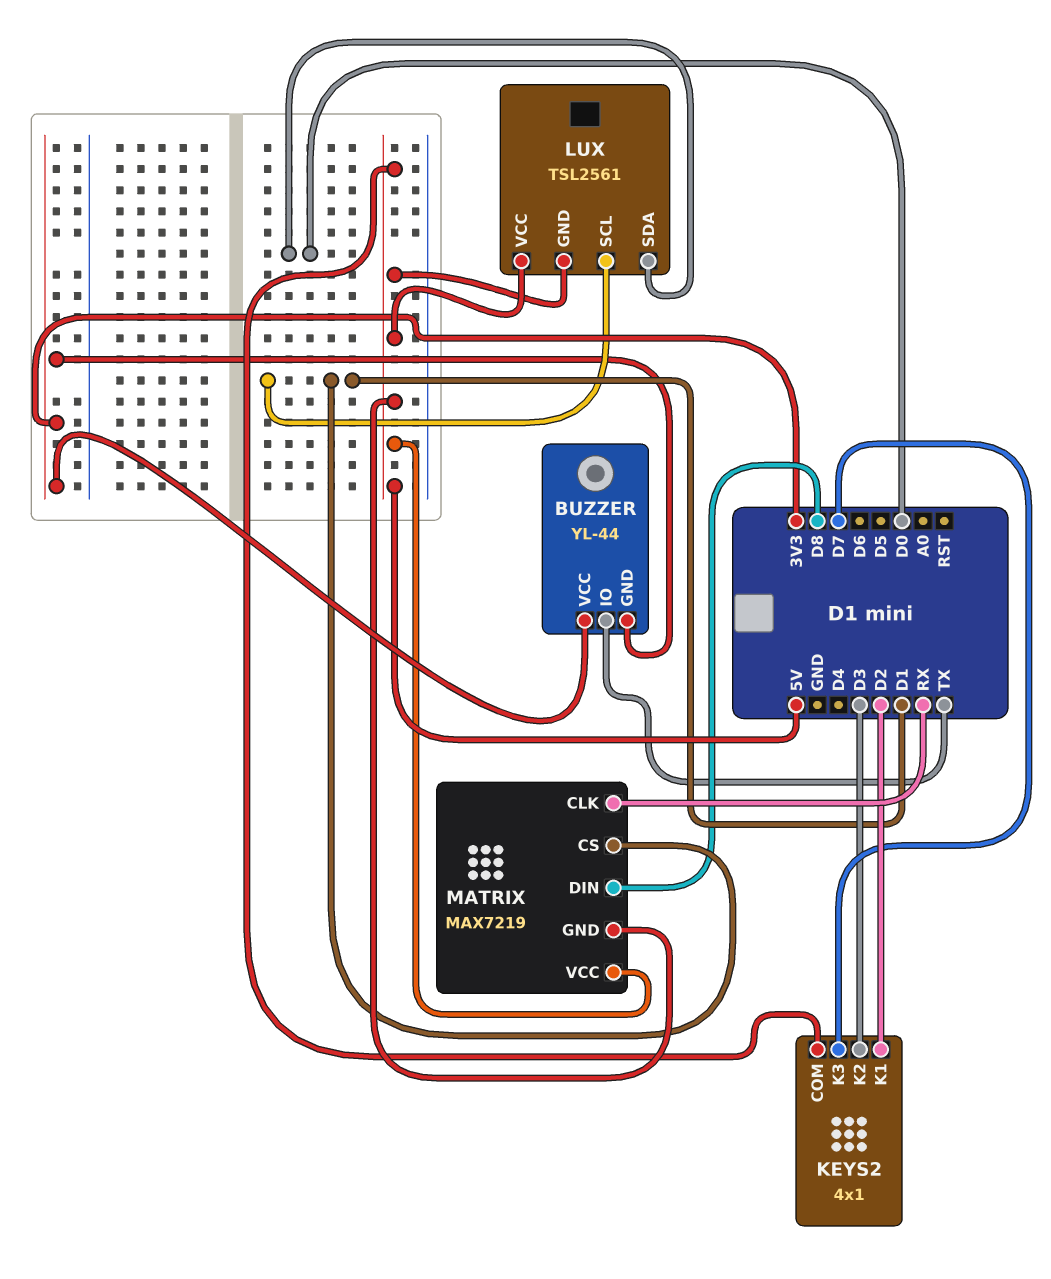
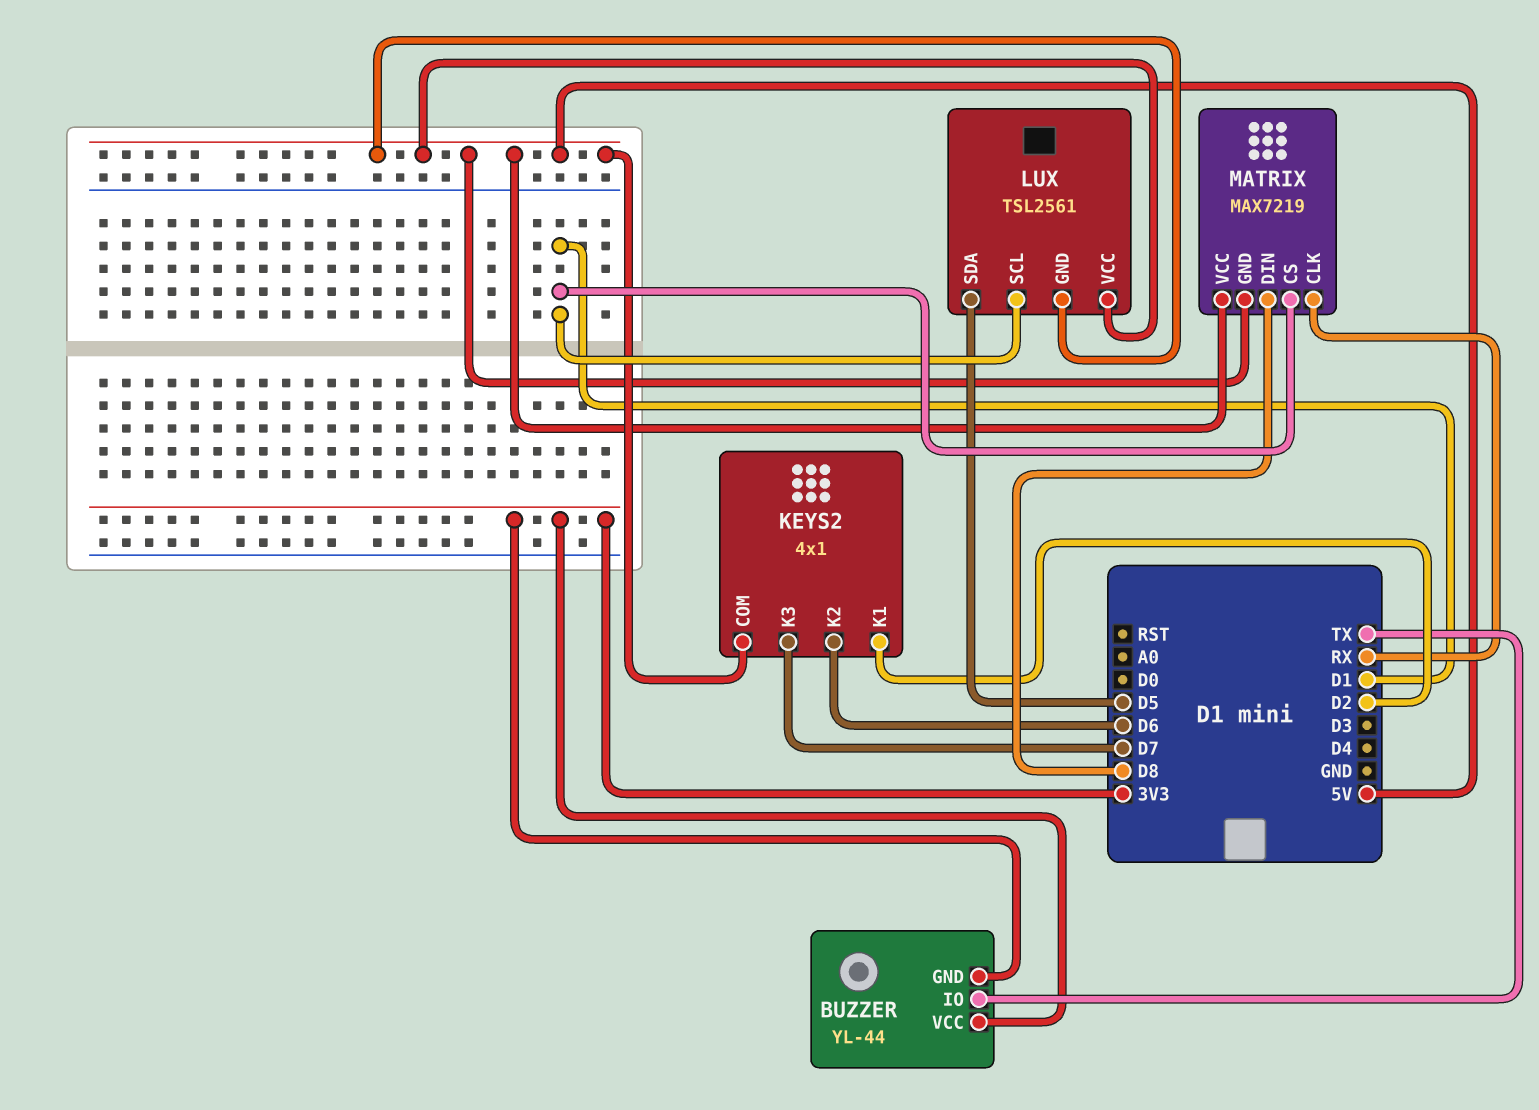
KEYS2 pin K2: D3 -> D6
LUX pin SDA: D0 -> D5

